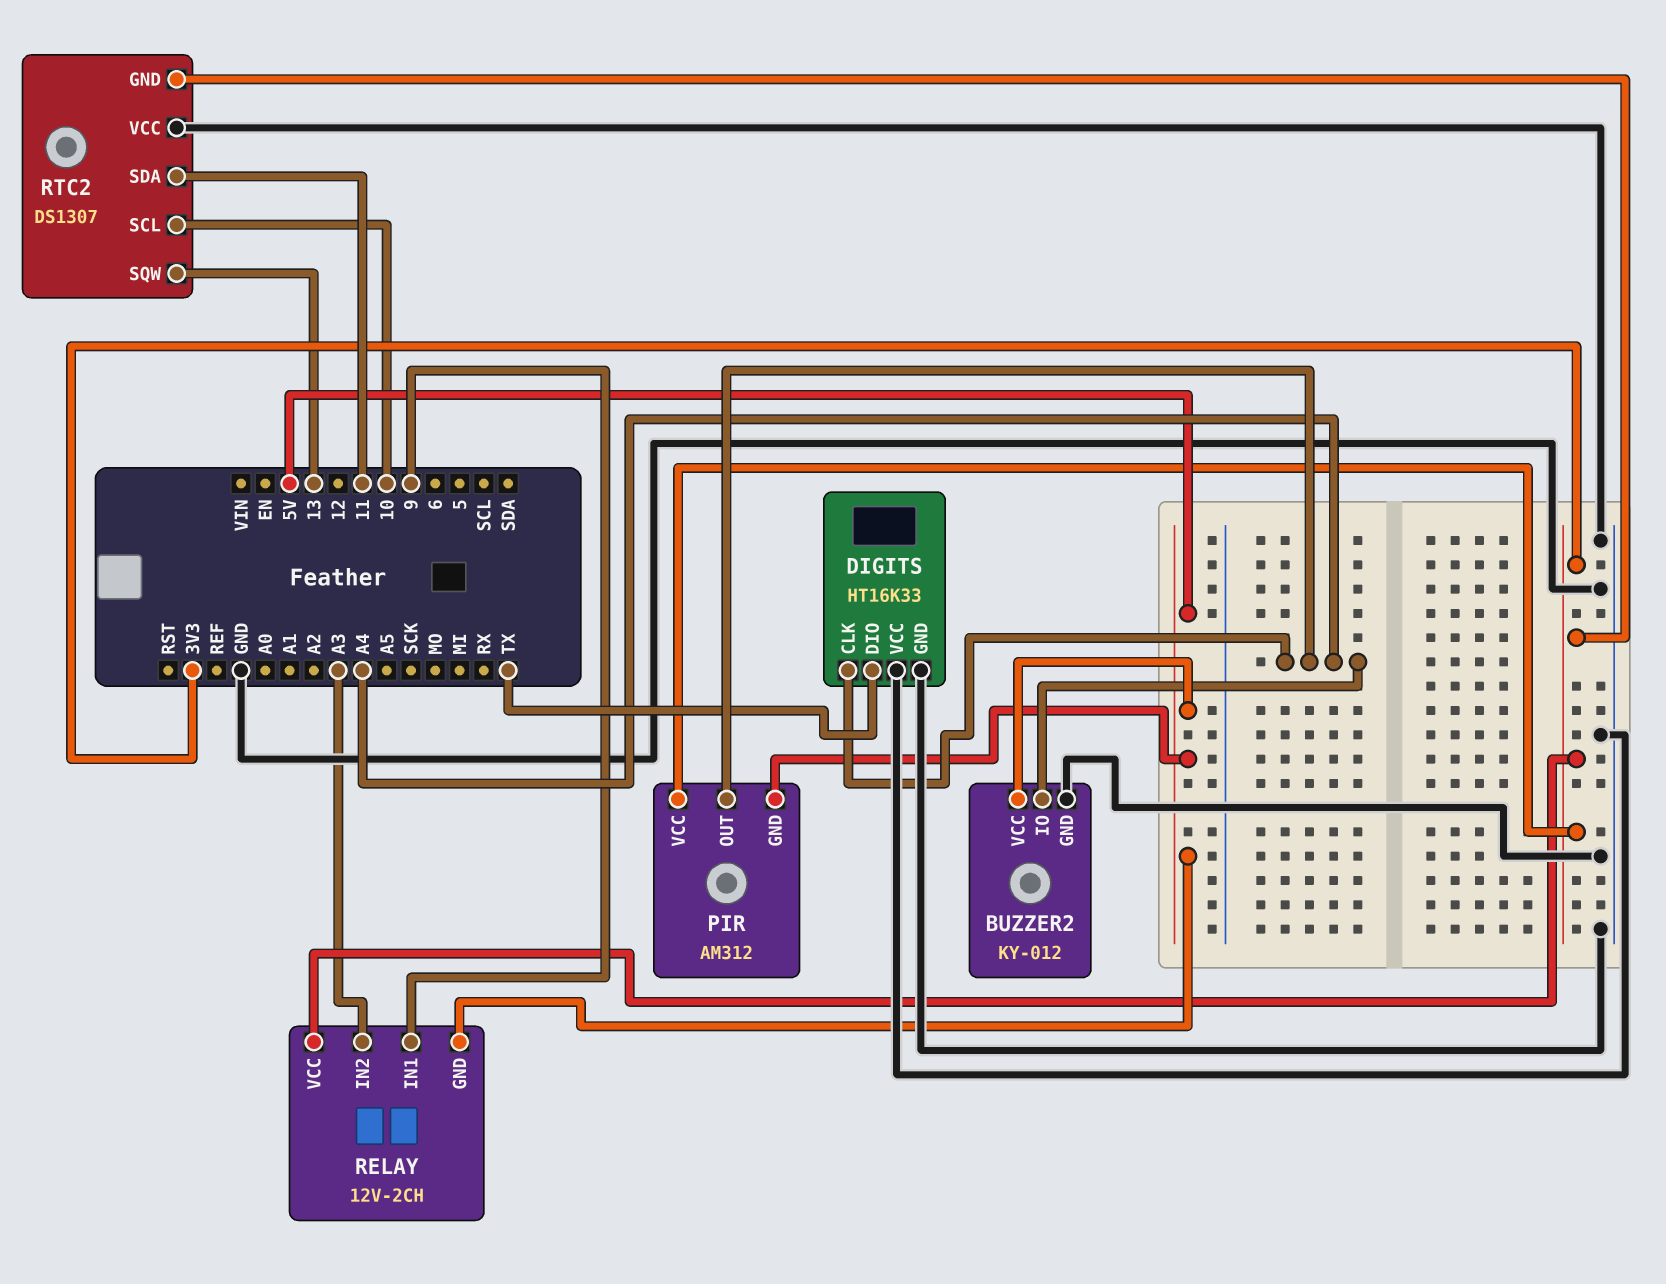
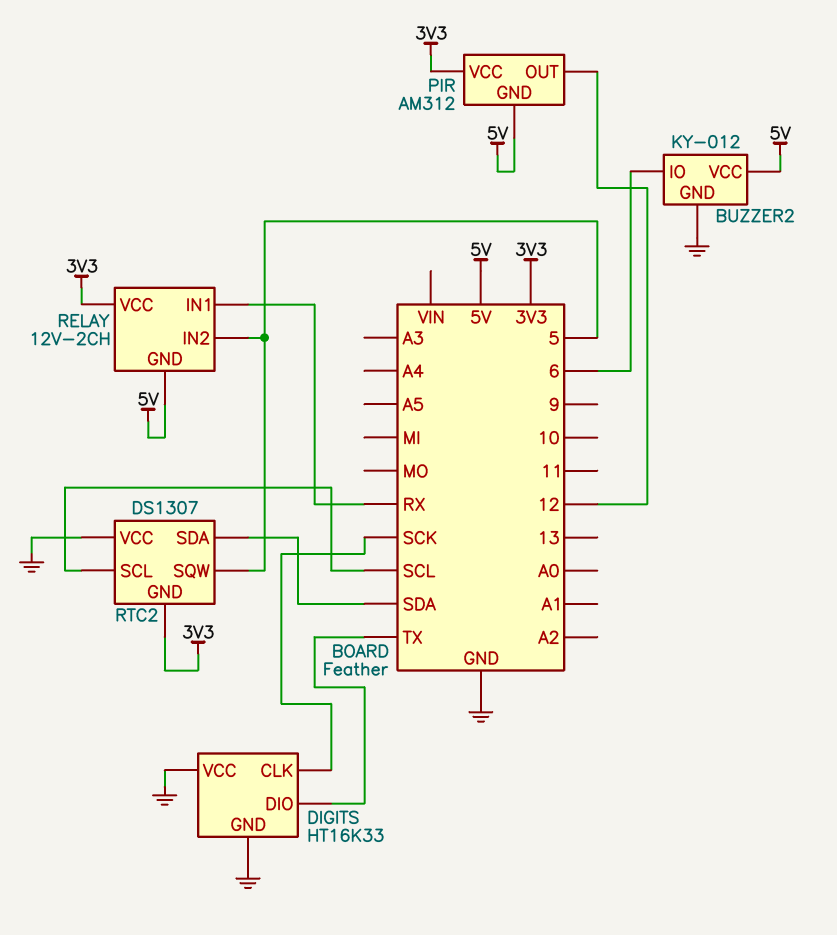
BUZZER2 pin IO: A4 -> 6
DIGITS pin CLK: A4 -> SCK
PIR pin OUT: A4 -> 12
RELAY pin IN1: 9 -> RX
RELAY pin IN2: A3 -> 5
RTC2 pin SCL: 10 -> SCL
RTC2 pin SDA: 11 -> SDA
RTC2 pin SQW: 13 -> 5

